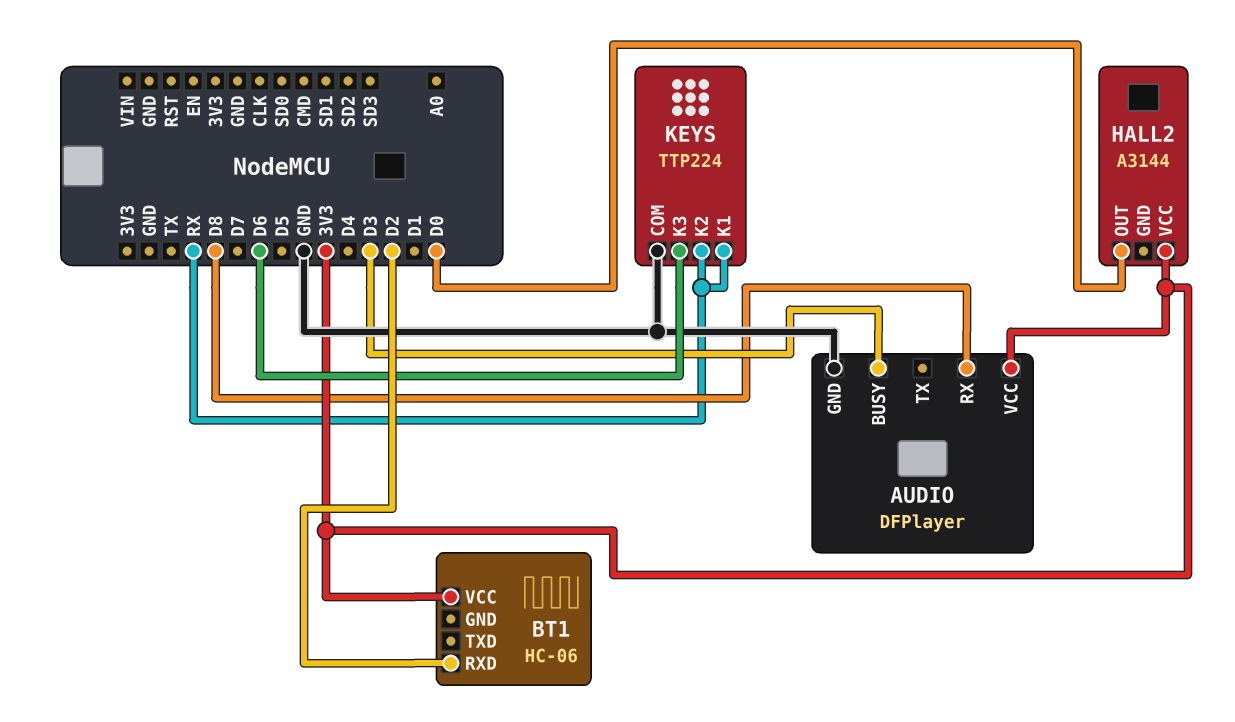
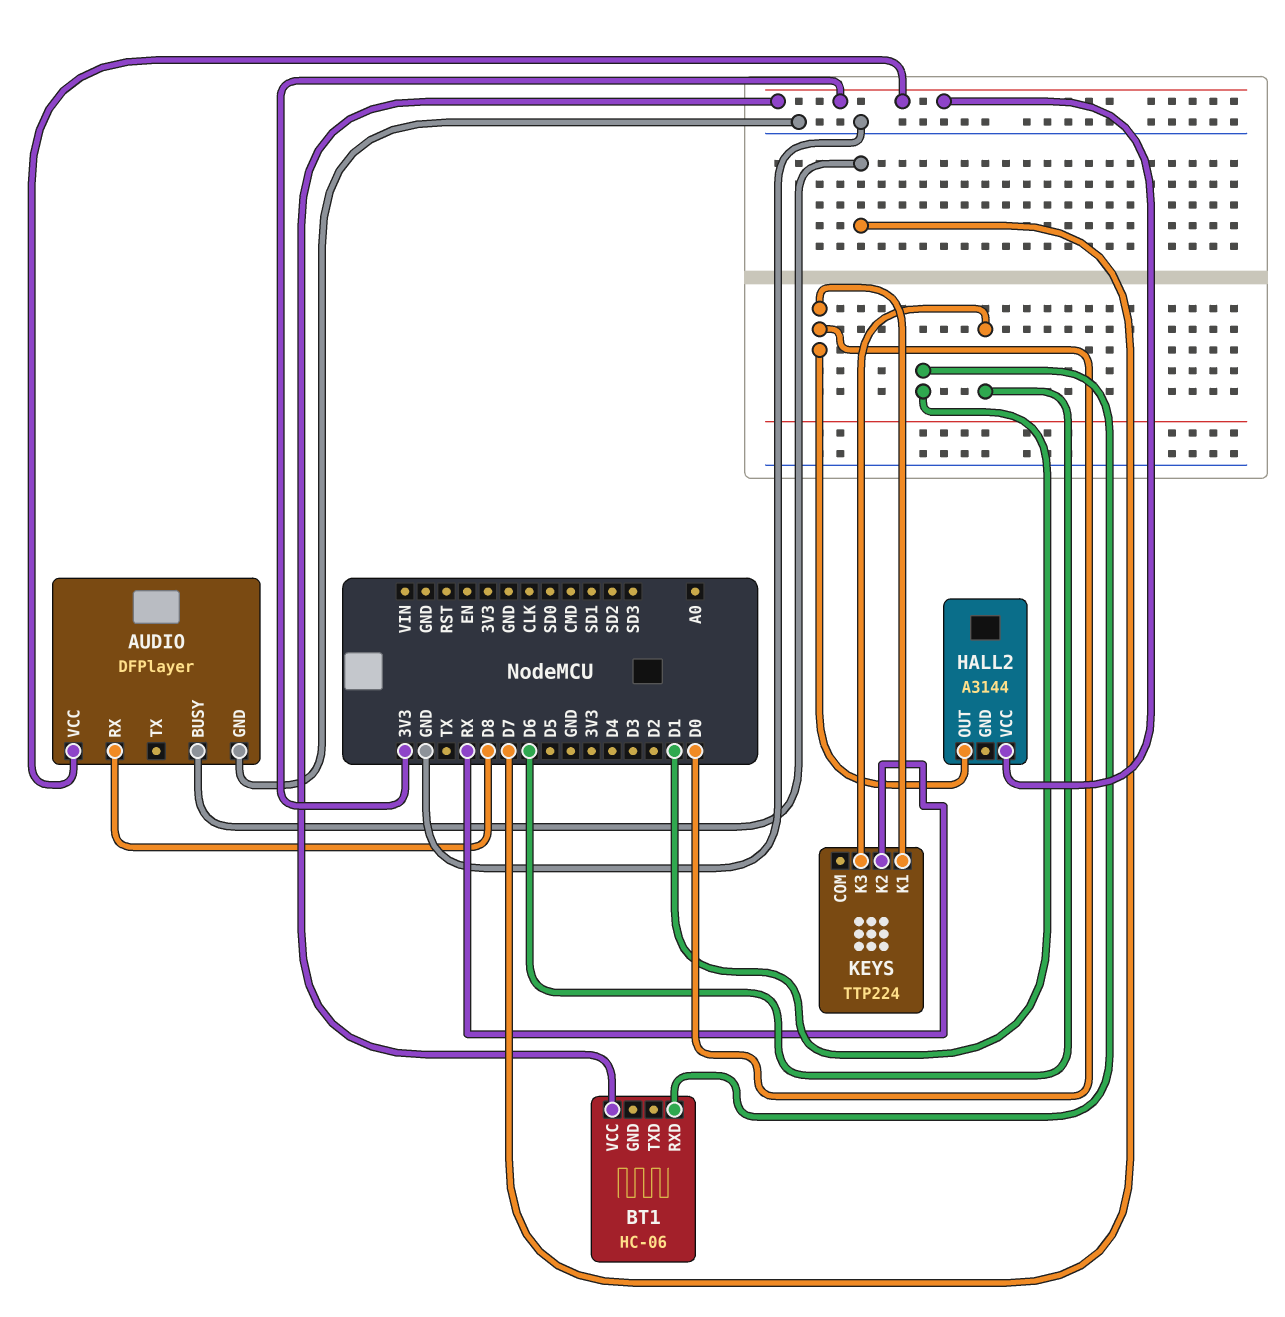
AUDIO pin BUSY: D3 -> D7
BT1 pin RXD: D2 -> D1
KEYS pin COM: GND -> none
KEYS pin K1: RX -> D0

